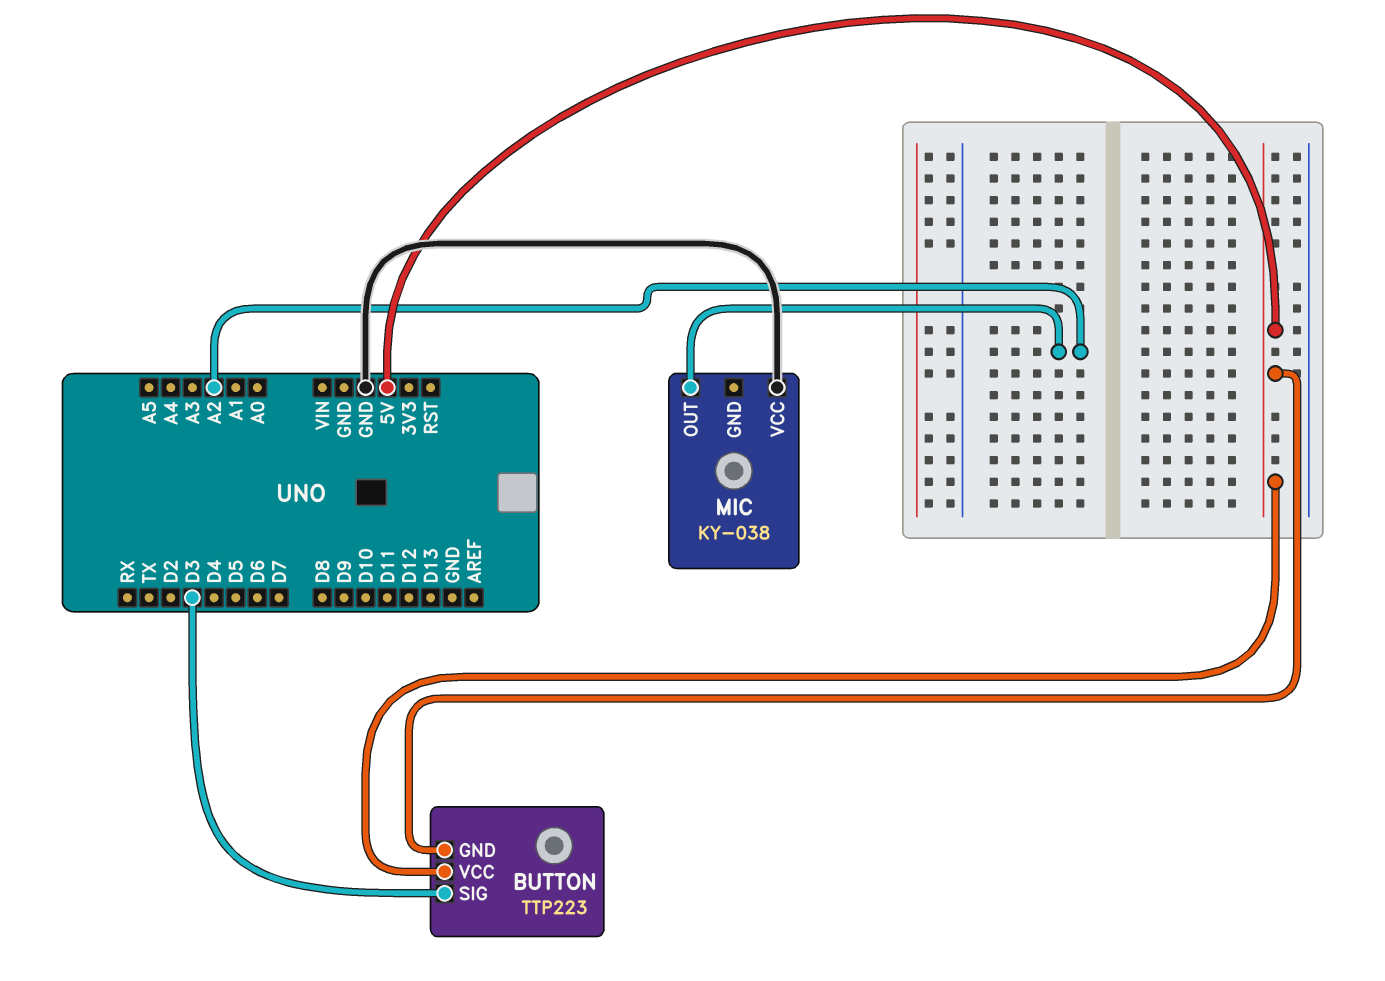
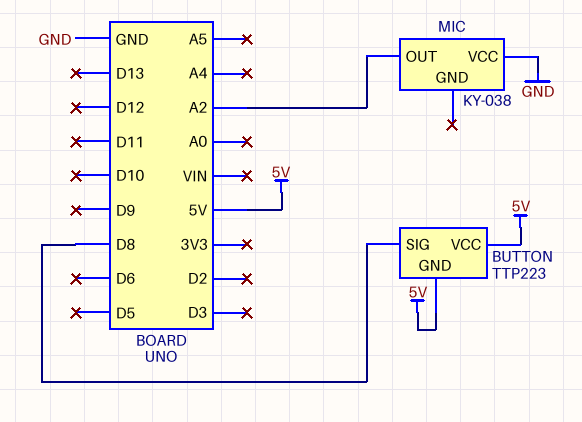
BUTTON pin SIG: D3 -> D8

